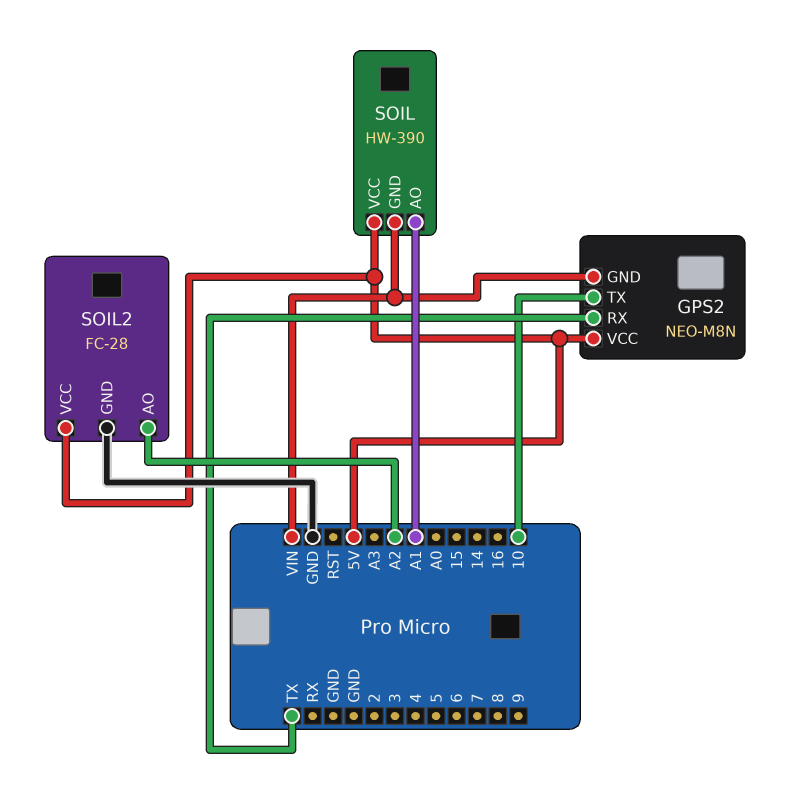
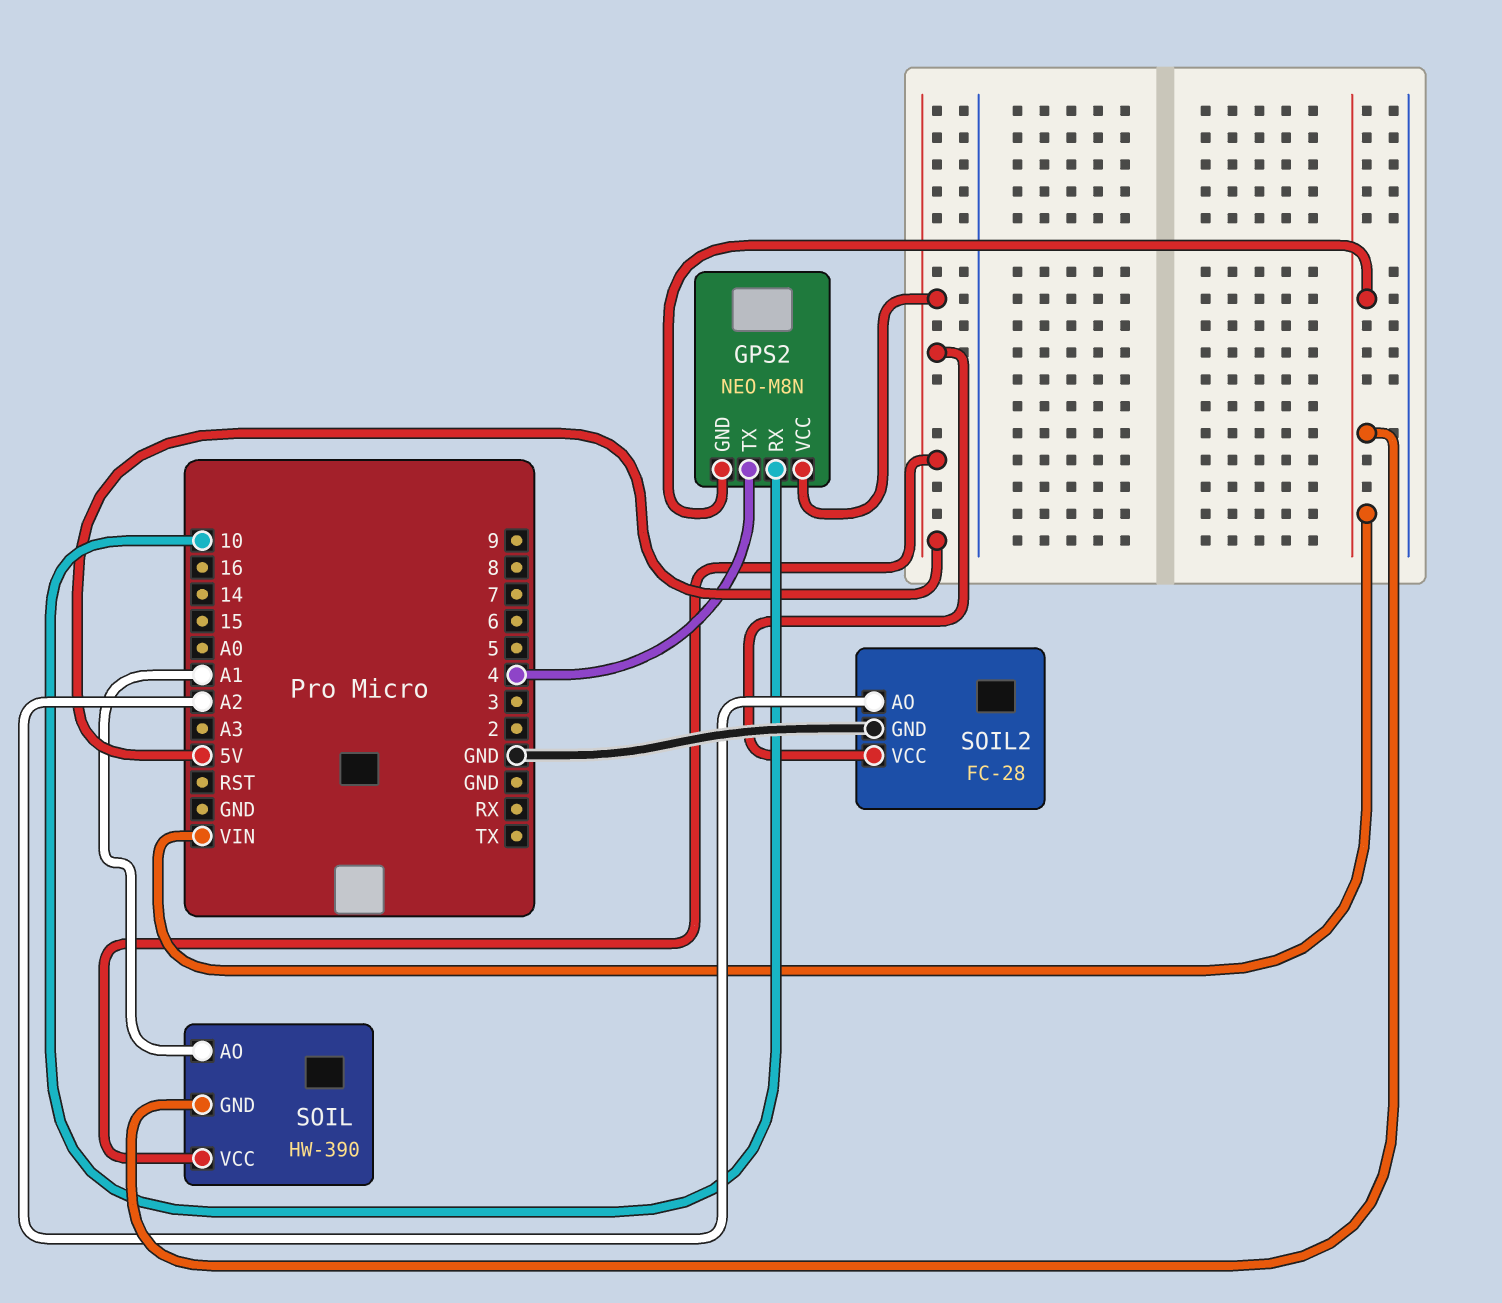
GPS2 pin RX: TX -> 10
GPS2 pin TX: 10 -> 4

